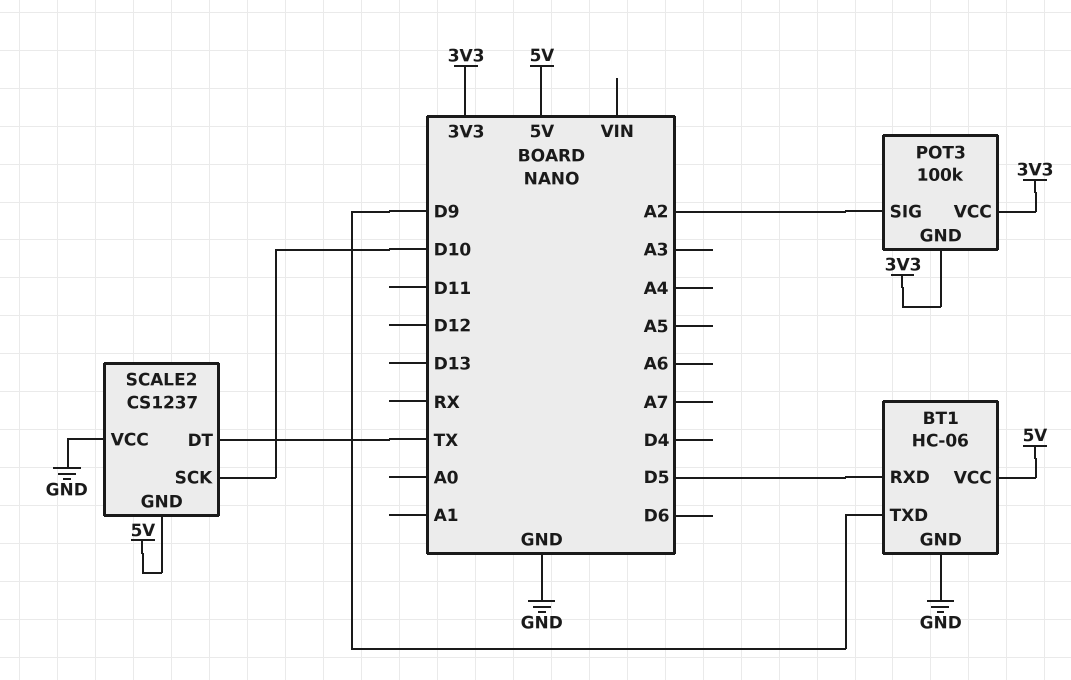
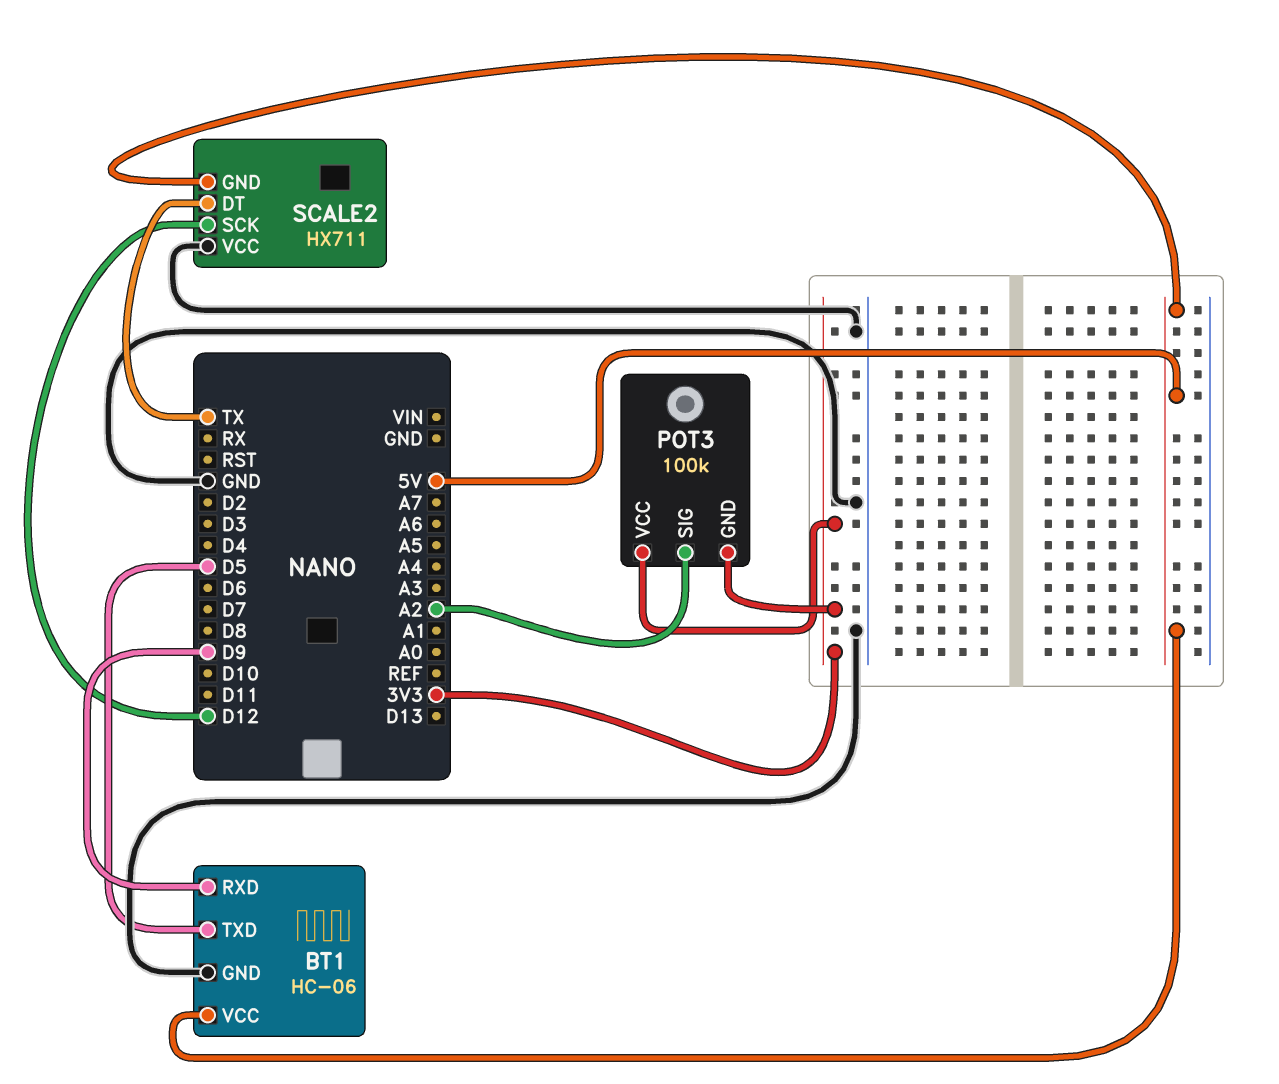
BT1 pin RXD: D5 -> D9
BT1 pin TXD: D9 -> D5
SCALE2: CS1237 -> HX711
SCALE2 pin SCK: D10 -> D12

